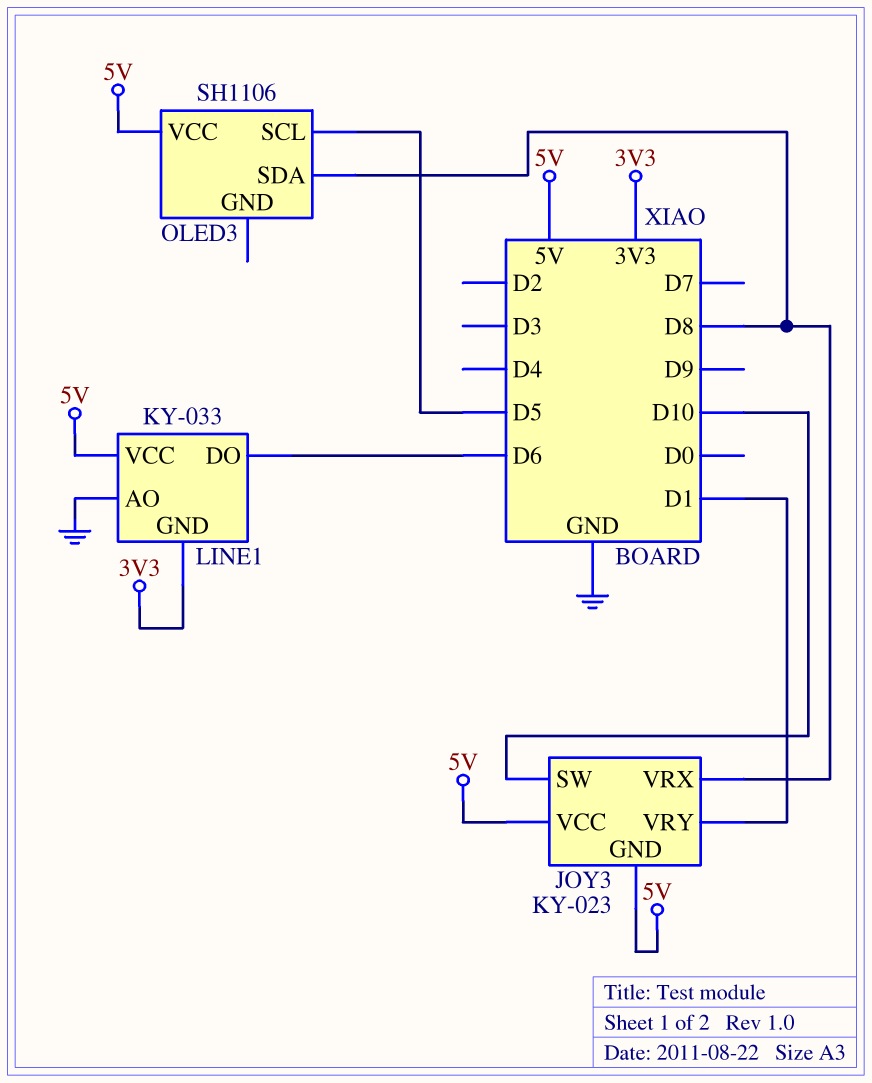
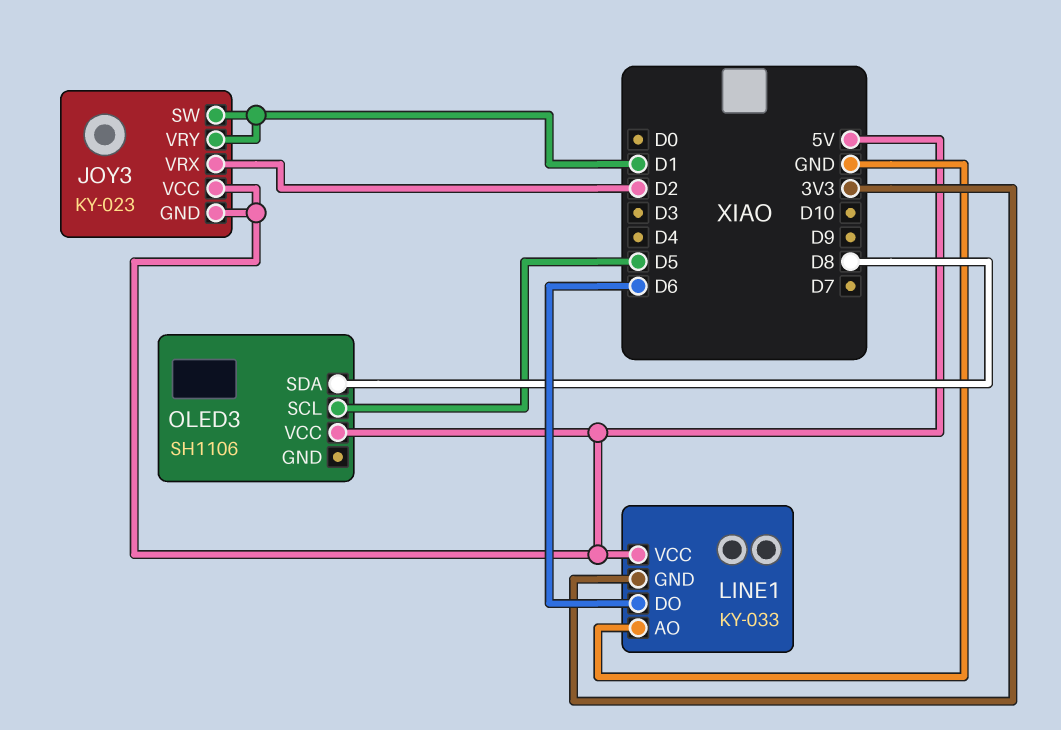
JOY3 pin SW: D10 -> D1
JOY3 pin VRX: D8 -> D2

